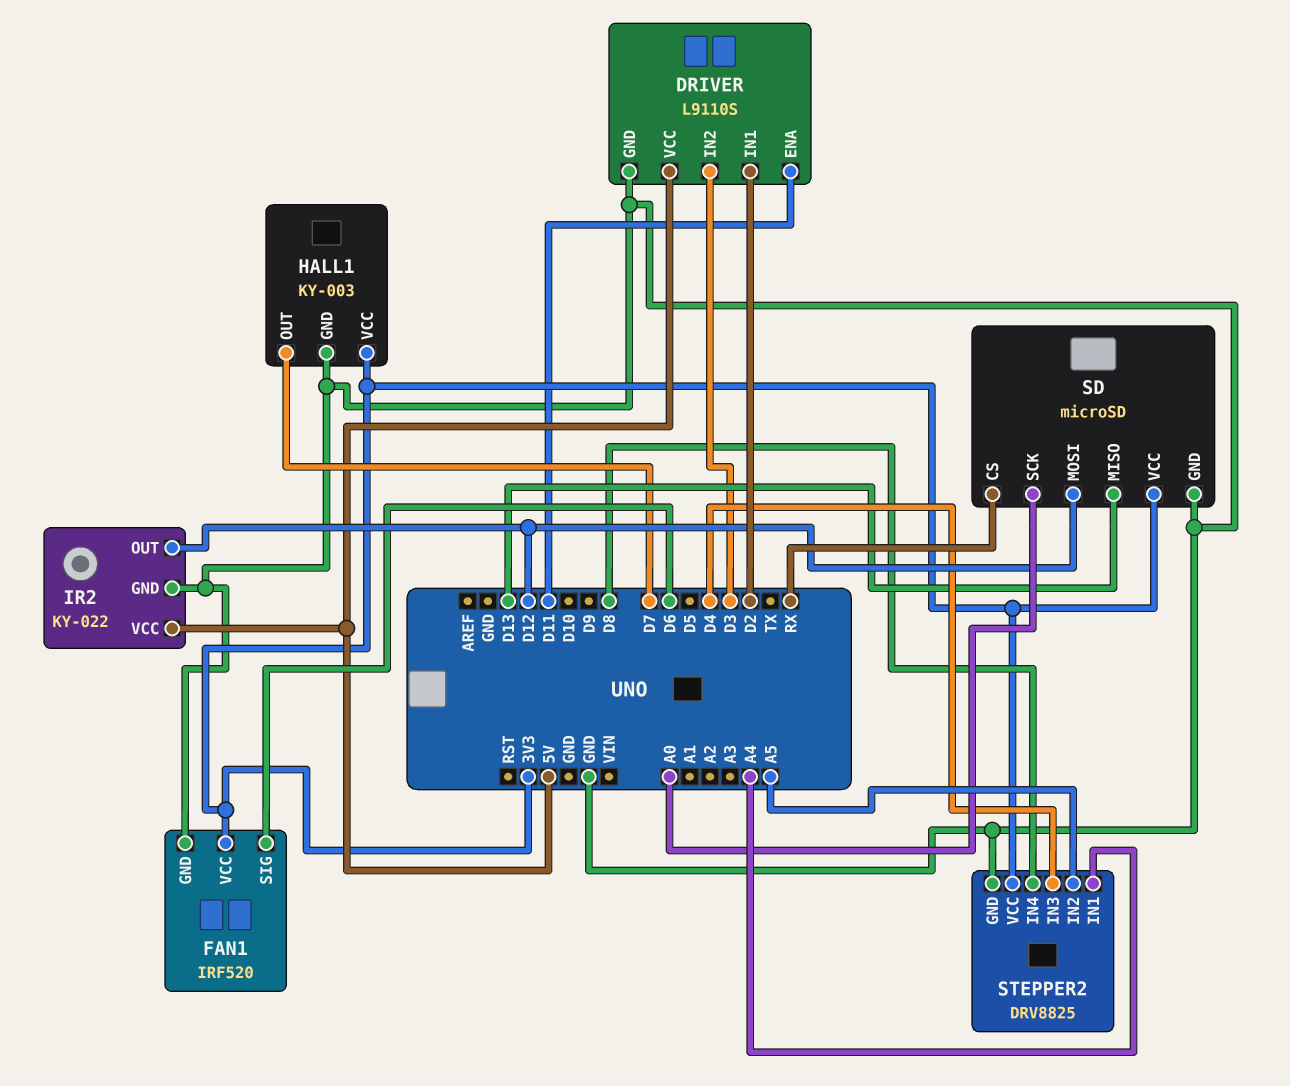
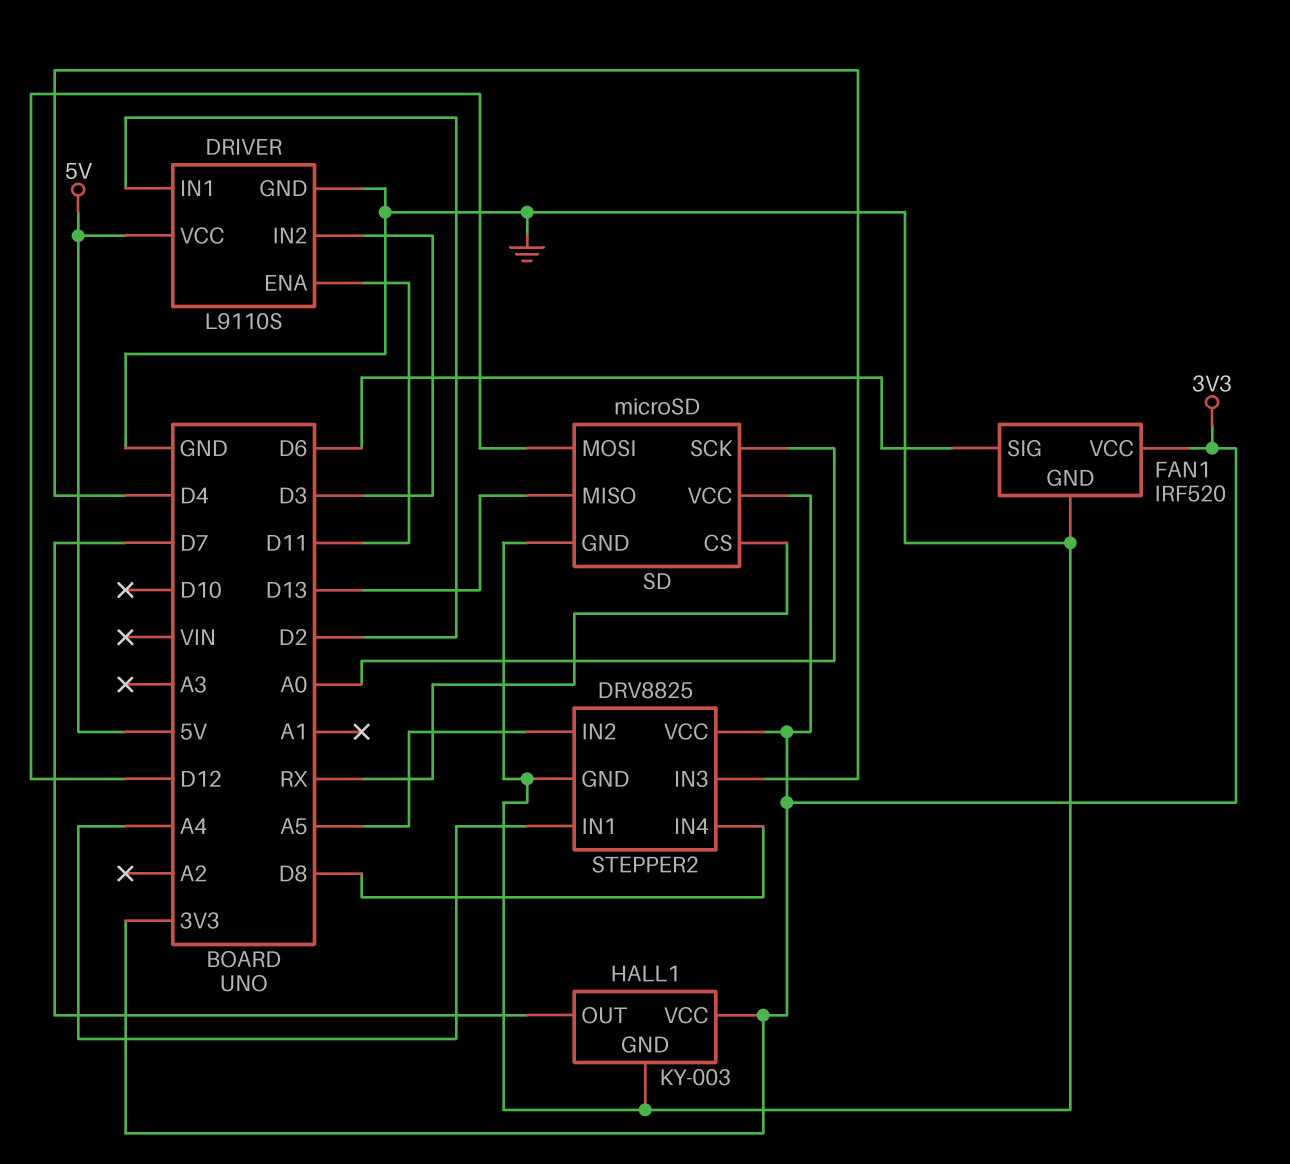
IR2: KY-022 -> none
IR2 pin GND: GND -> none
IR2 pin OUT: D12 -> none
IR2 pin VCC: 5V -> none

